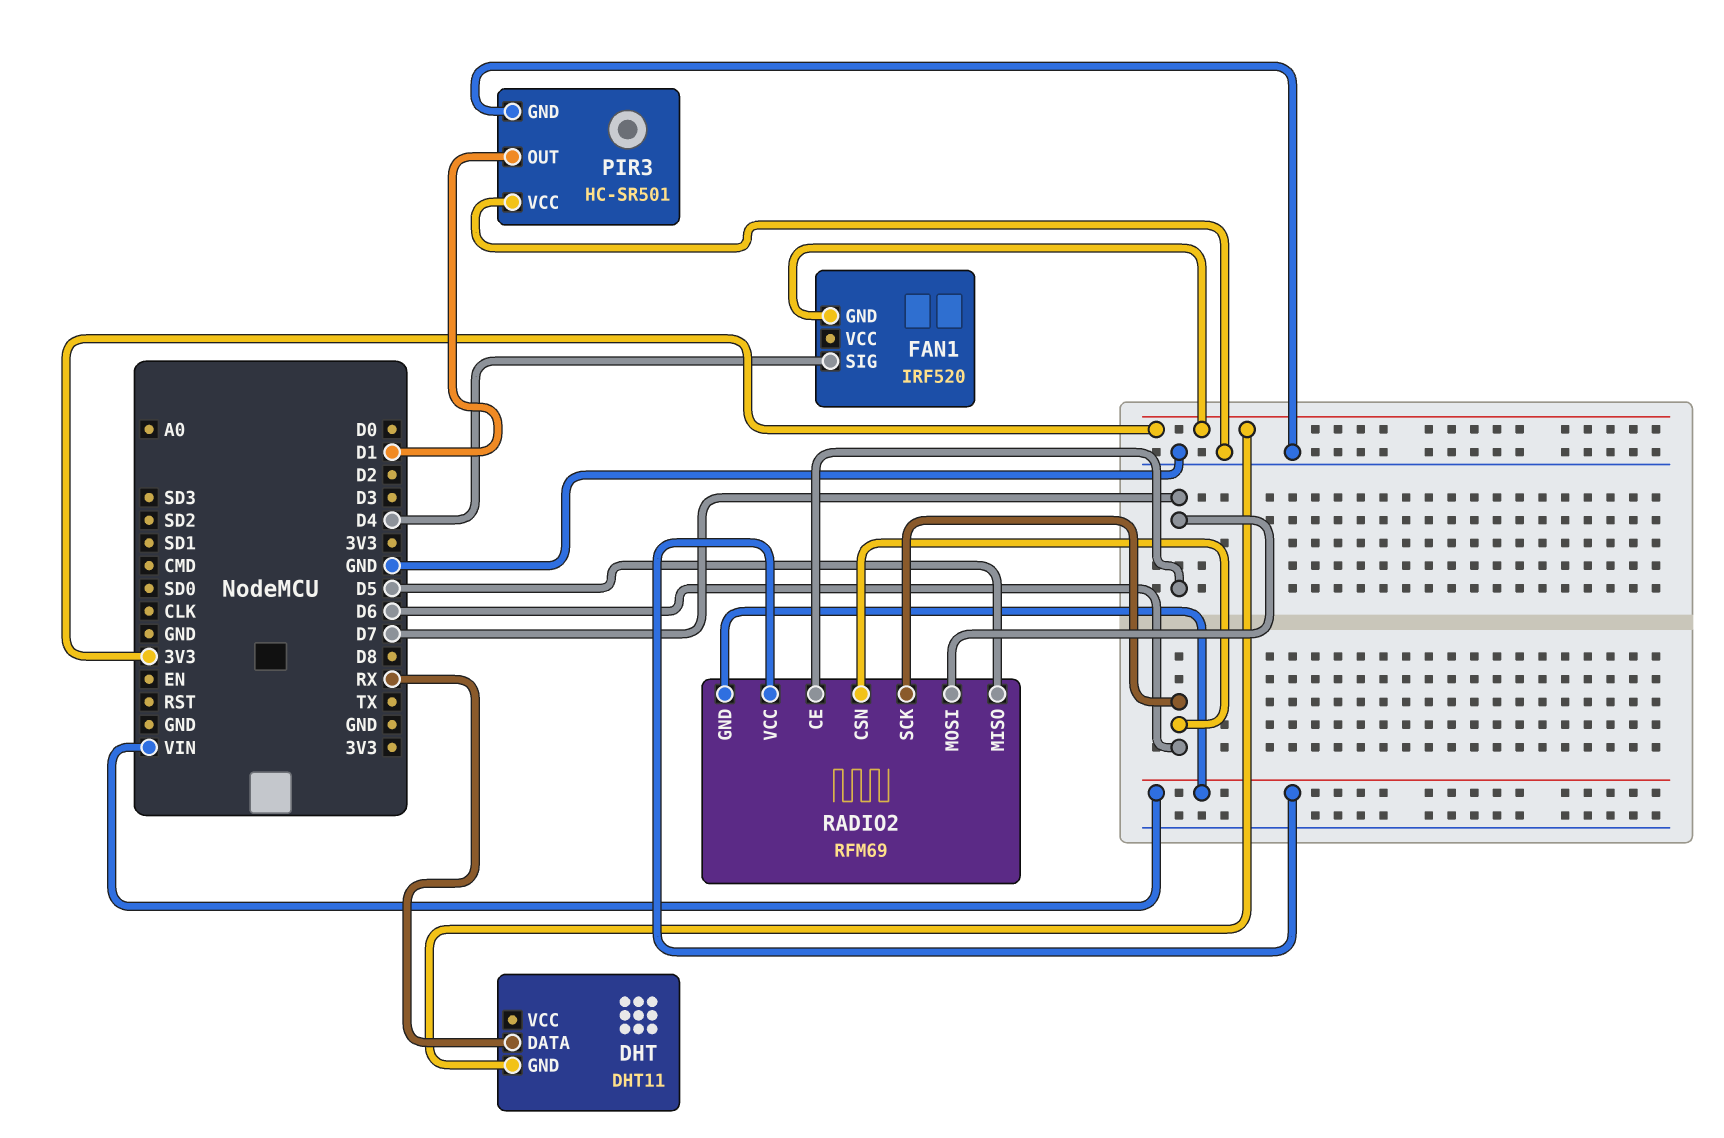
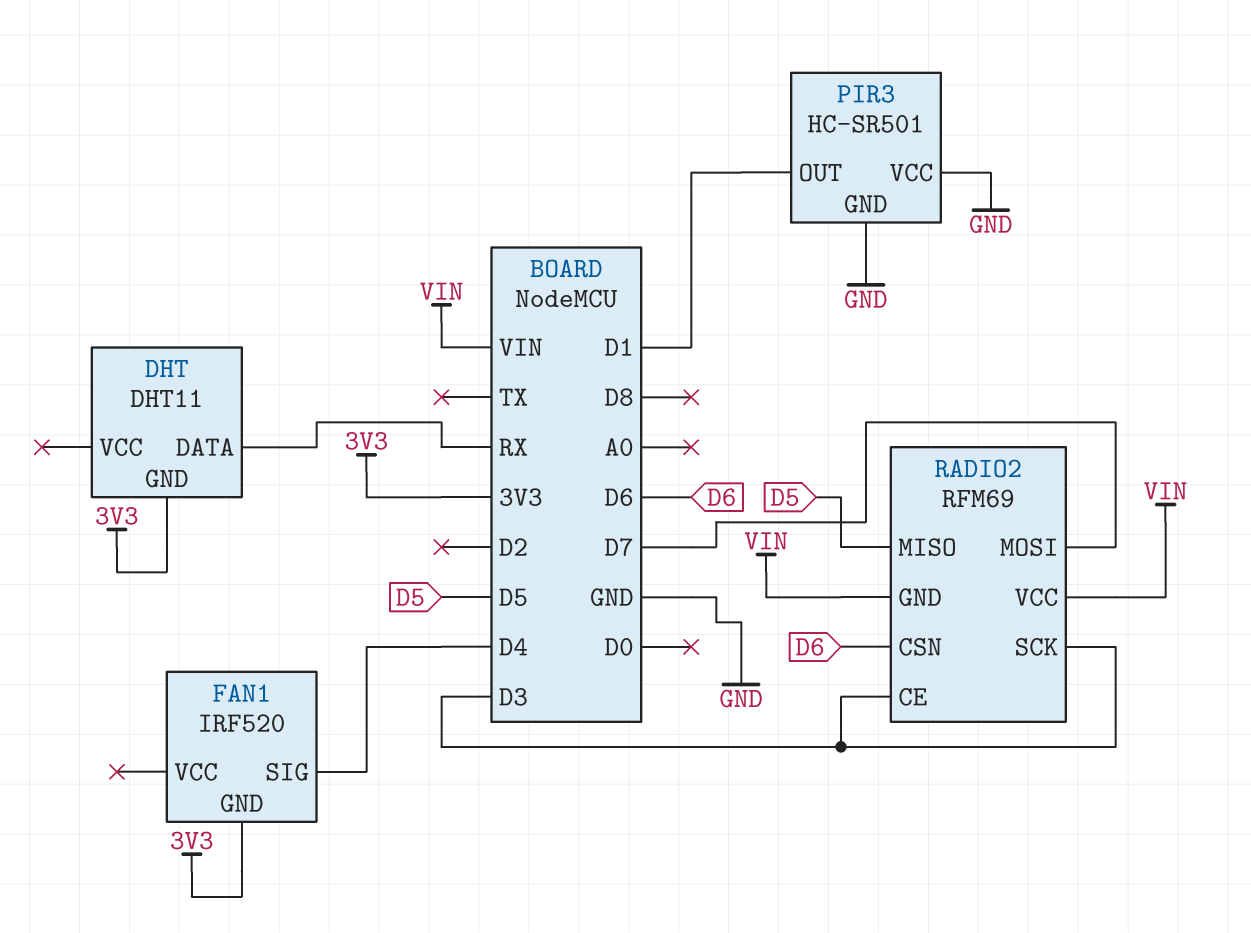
RADIO2 pin CE: D7 -> D3
RADIO2 pin SCK: D6 -> D3

